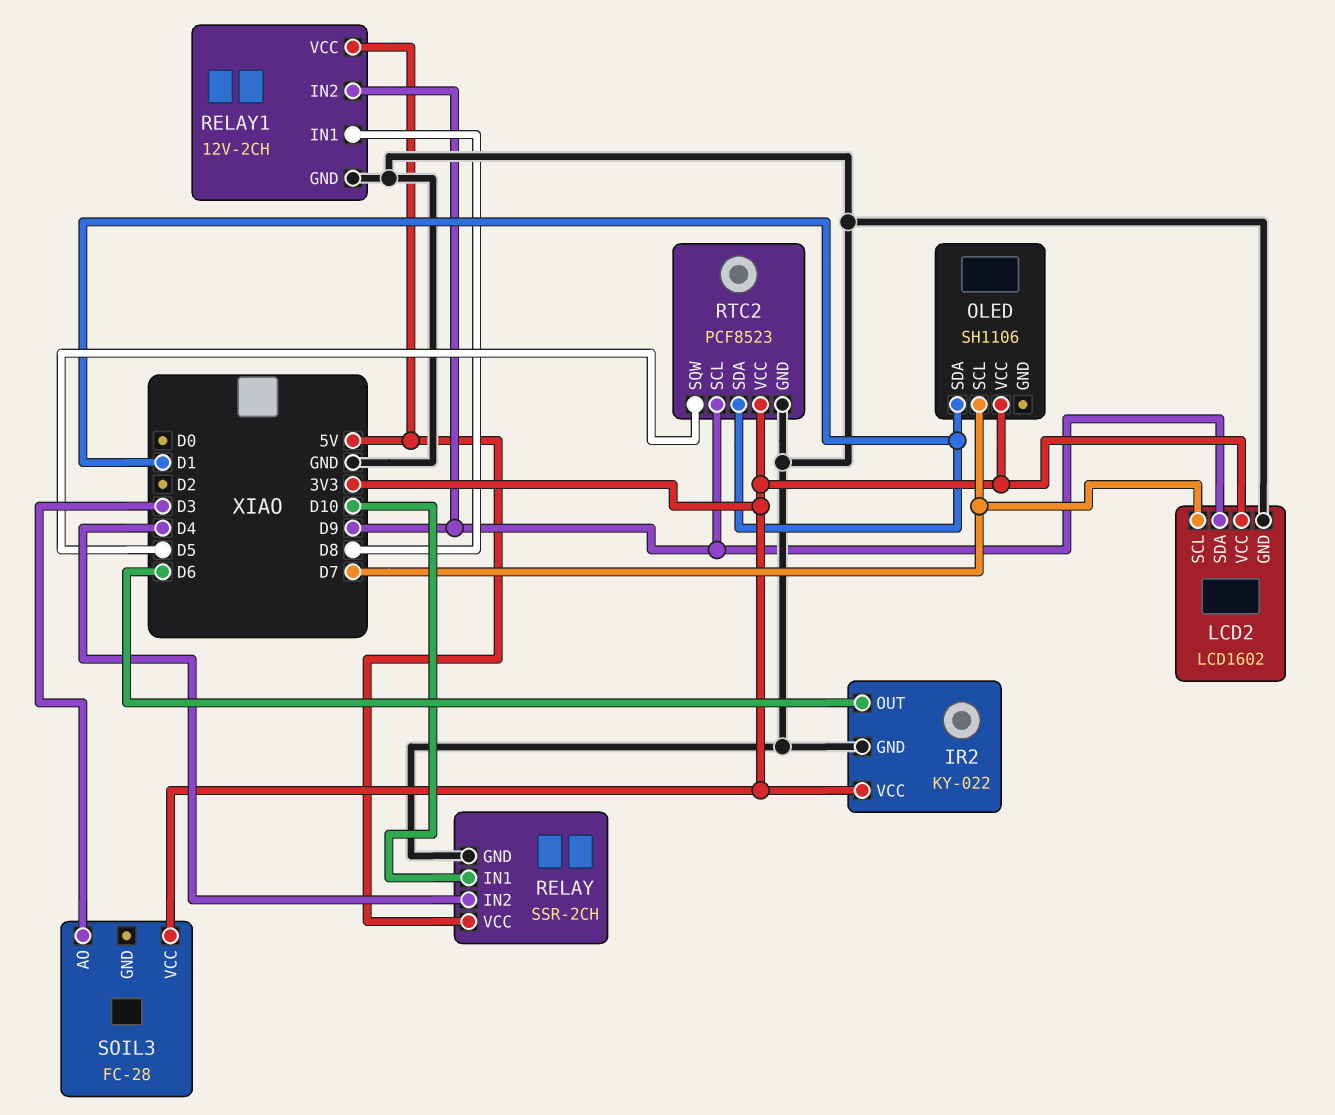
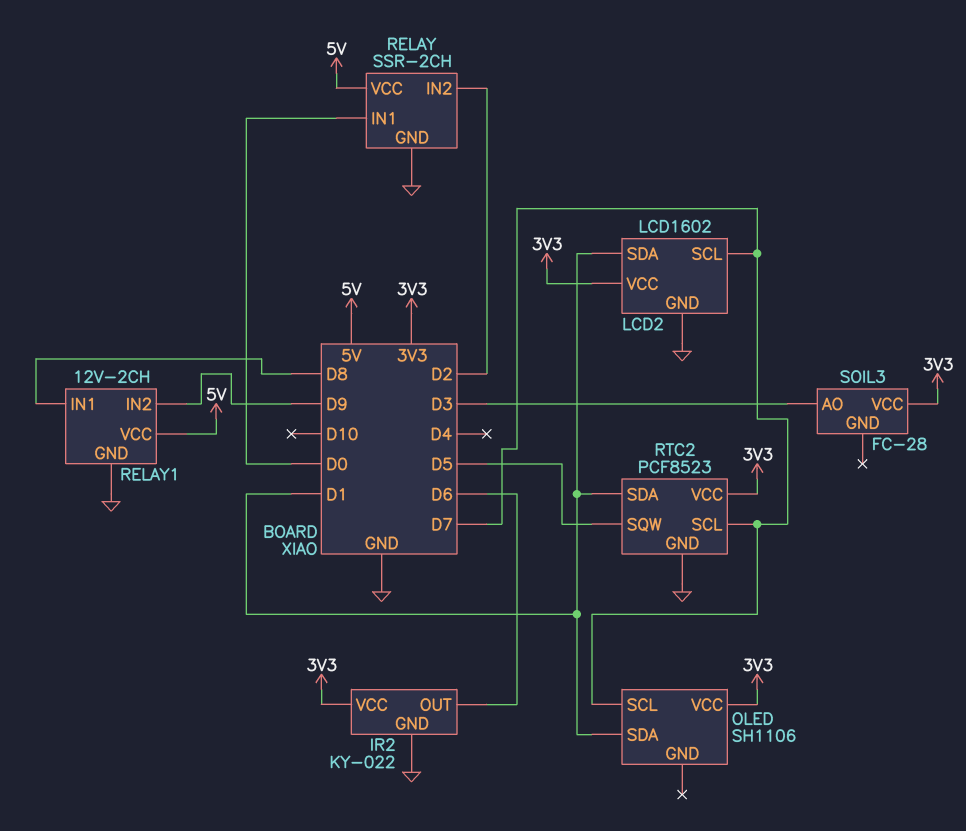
LCD2 pin SDA: D9 -> D1
RELAY pin IN1: D10 -> D0
RELAY pin IN2: D4 -> D2
RTC2 pin SCL: D9 -> D7

